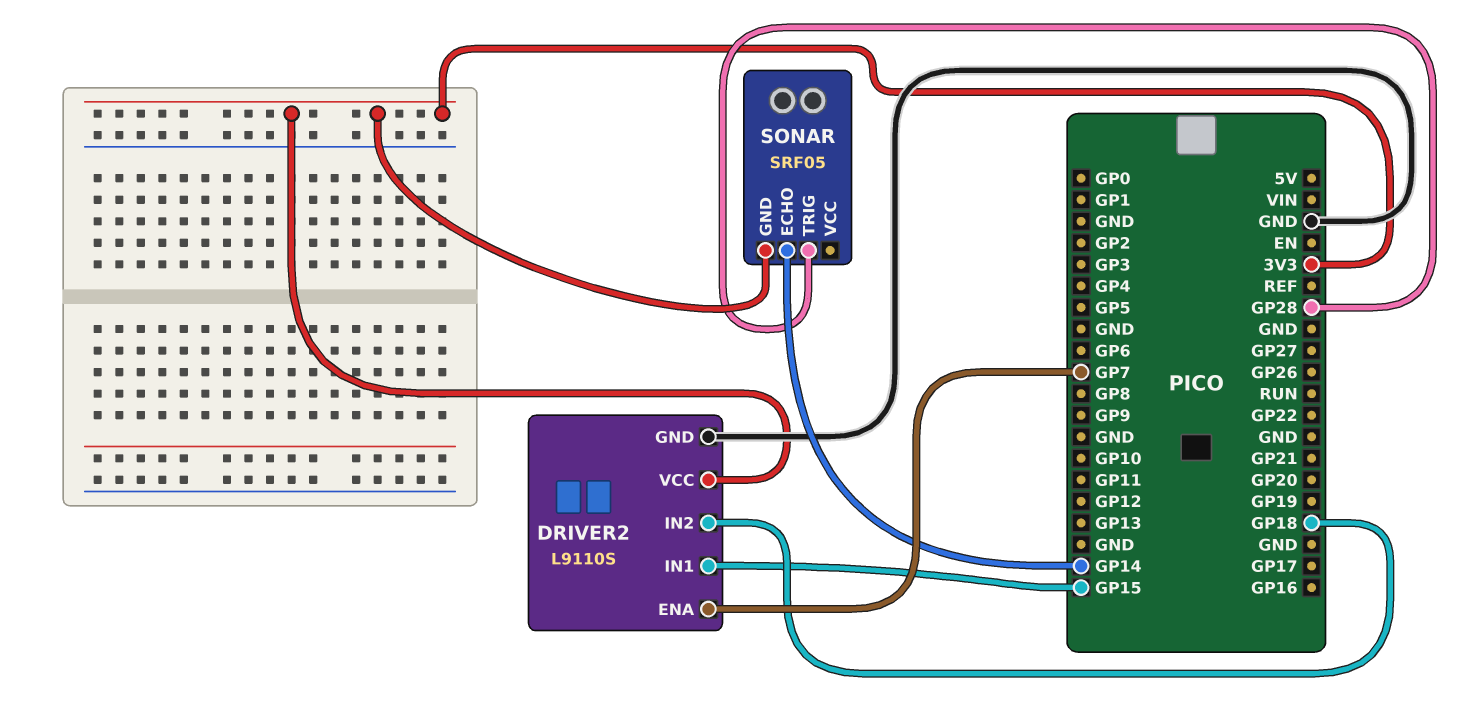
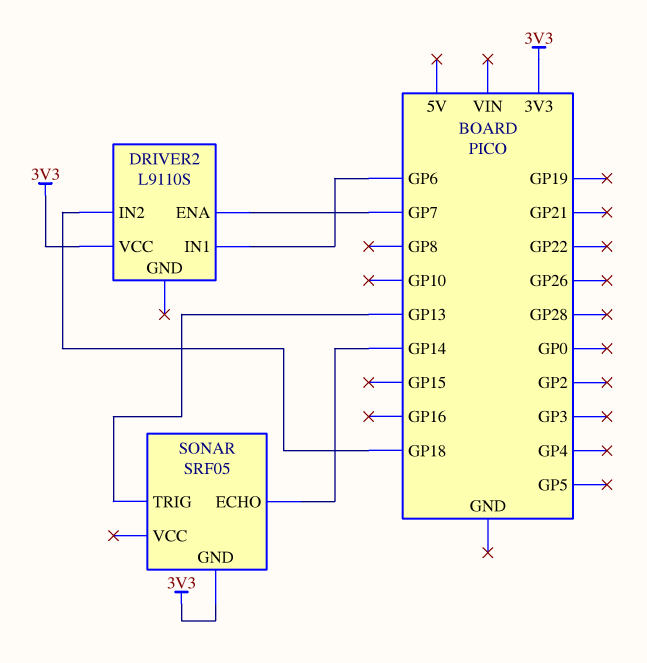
DRIVER2 pin GND: GND -> none
DRIVER2 pin IN1: GP15 -> GP6
SONAR pin TRIG: GP28 -> GP13

